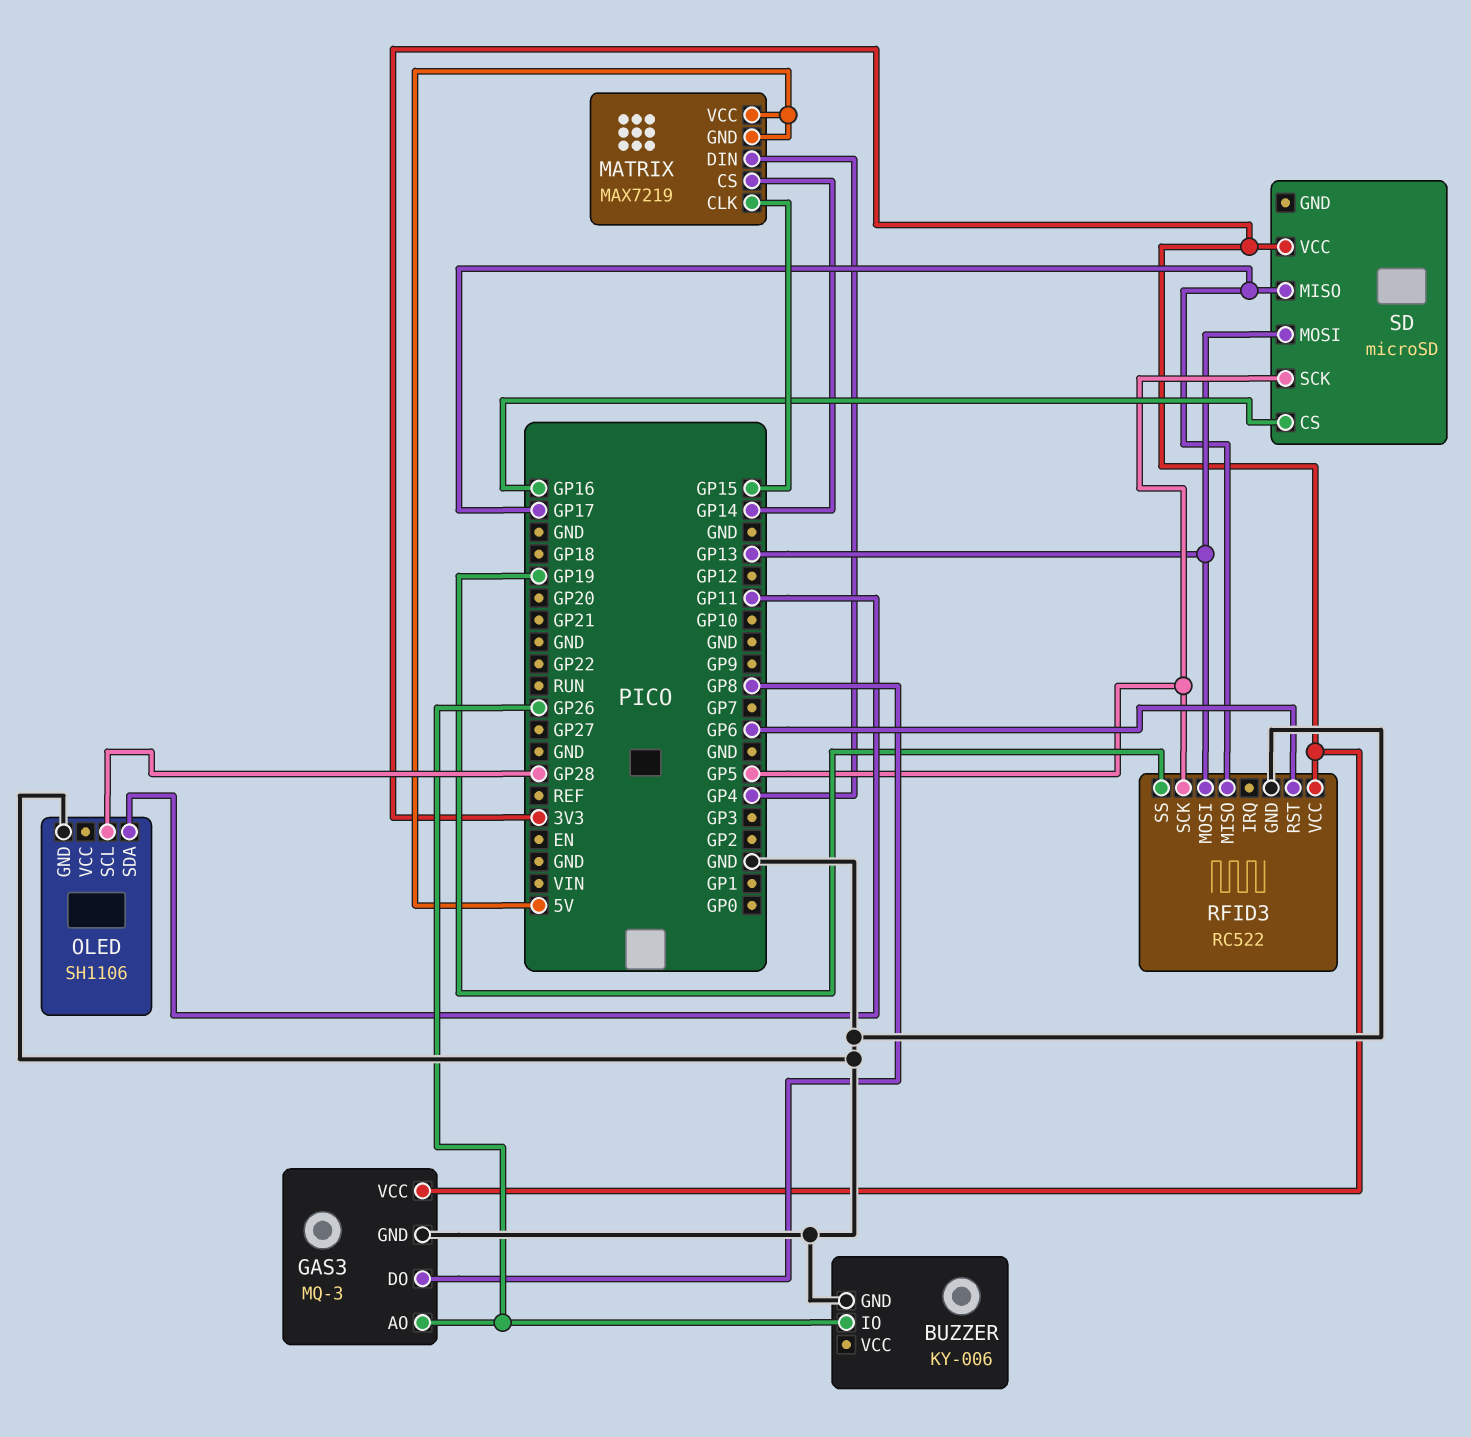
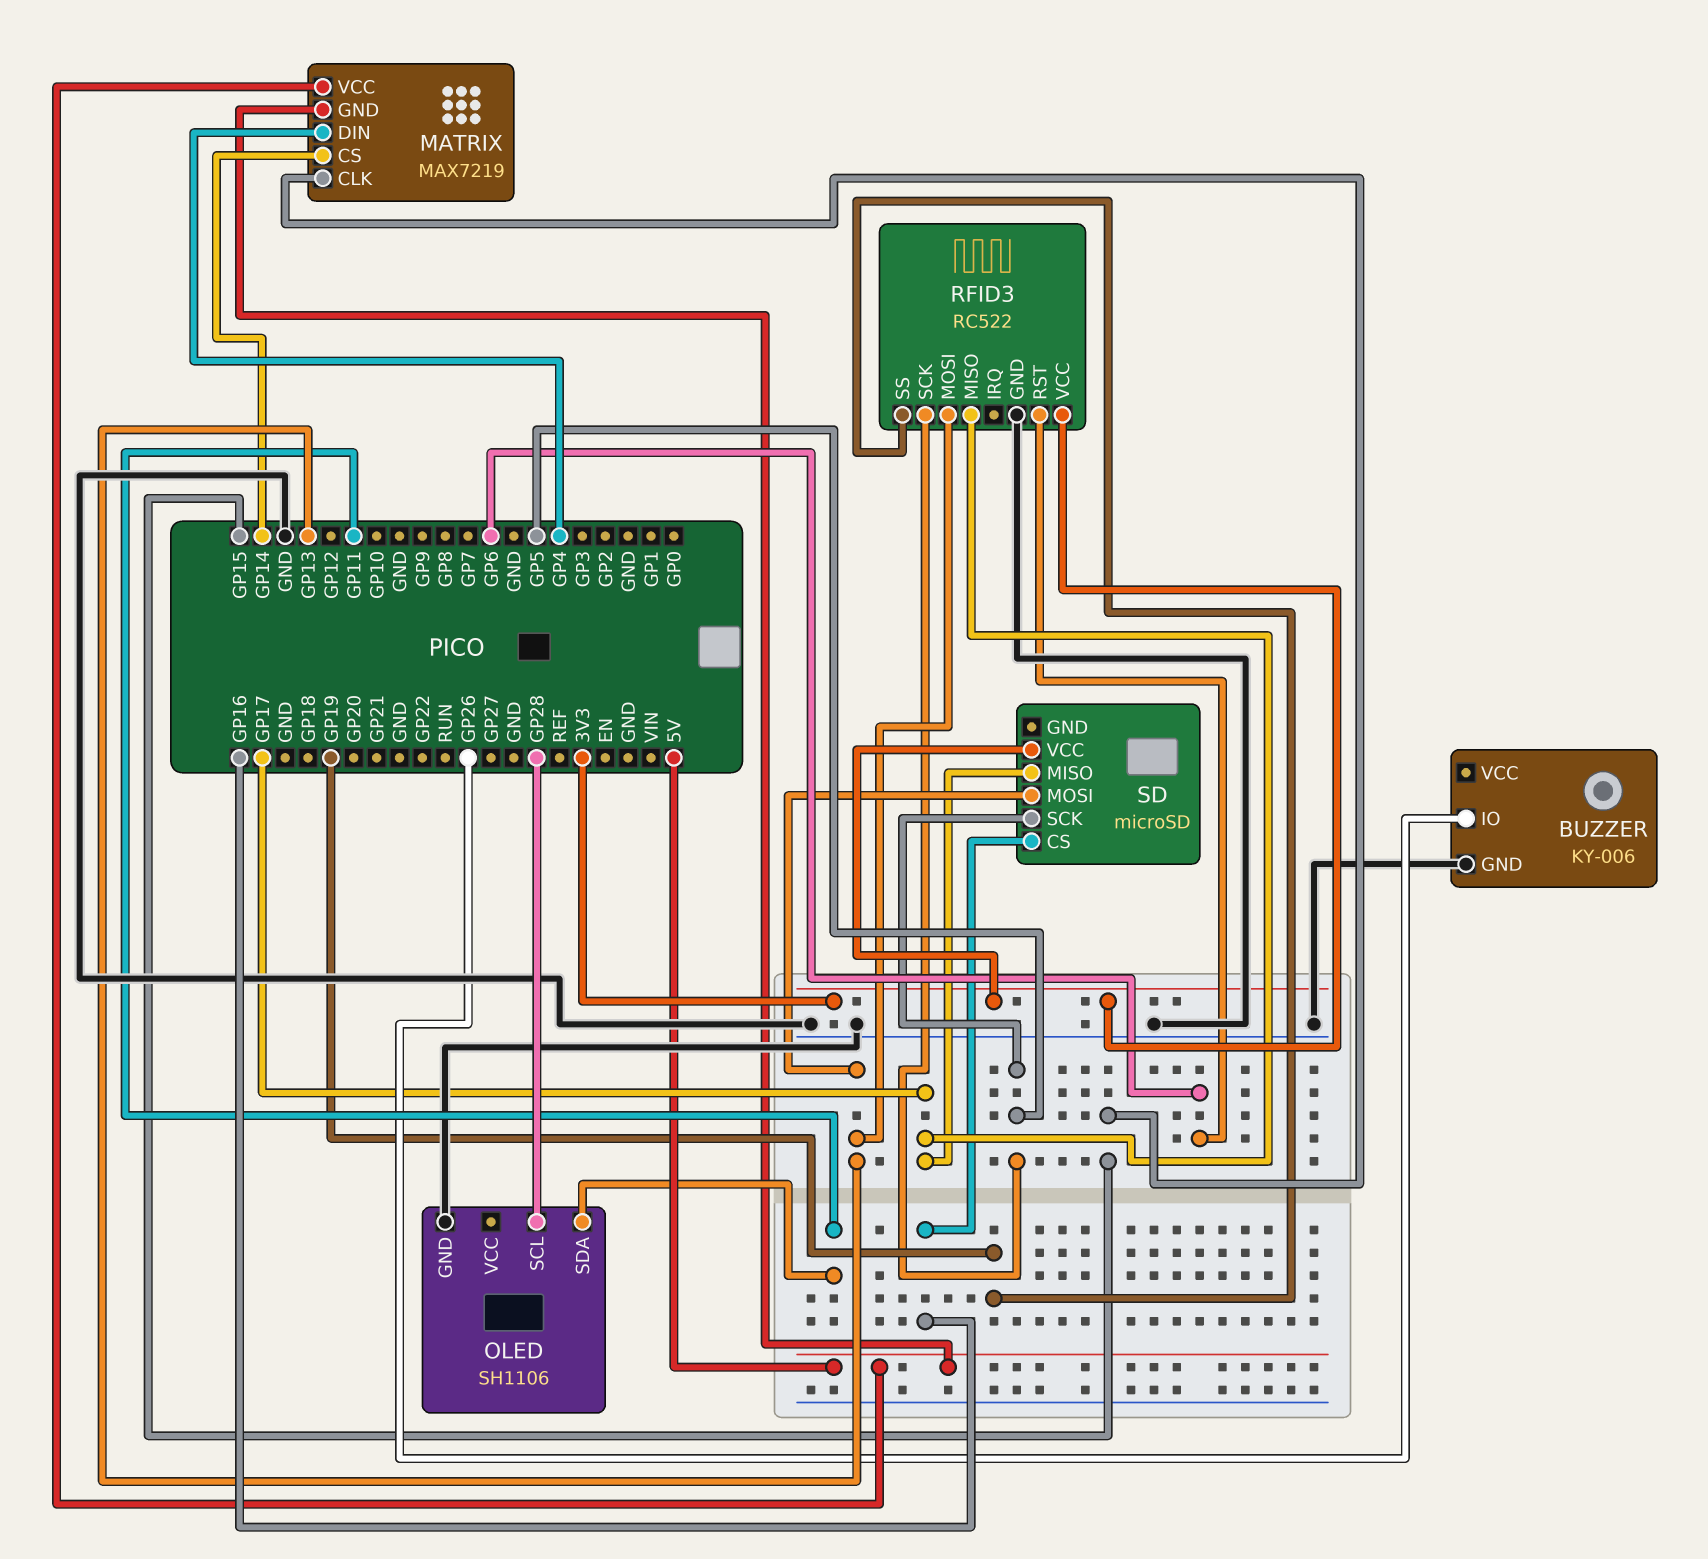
GAS3: MQ-3 -> none
GAS3 pin AO: GP26 -> none
GAS3 pin DO: GP8 -> none
GAS3 pin GND: GND -> none
GAS3 pin VCC: 3V3 -> none

